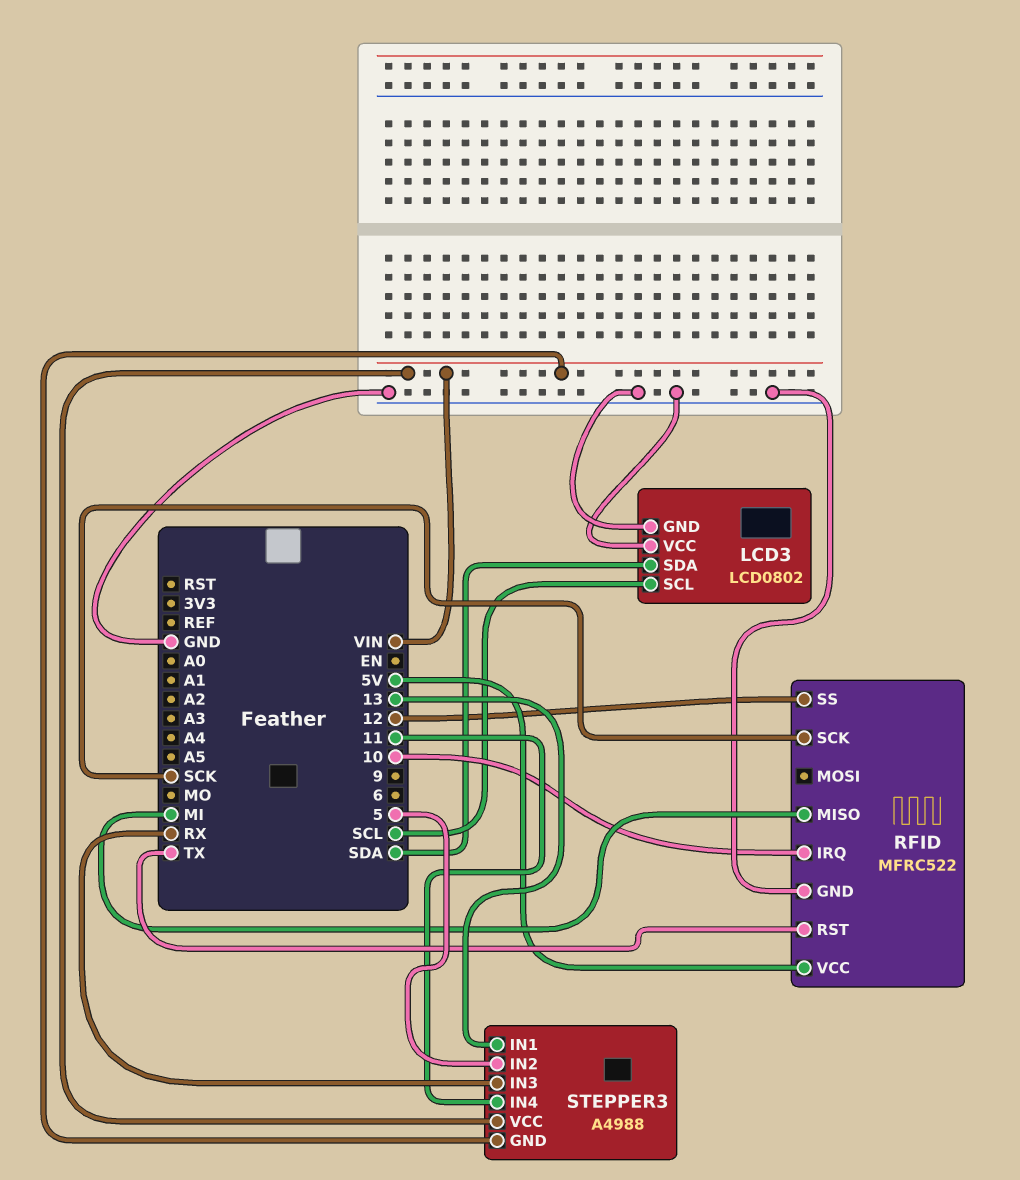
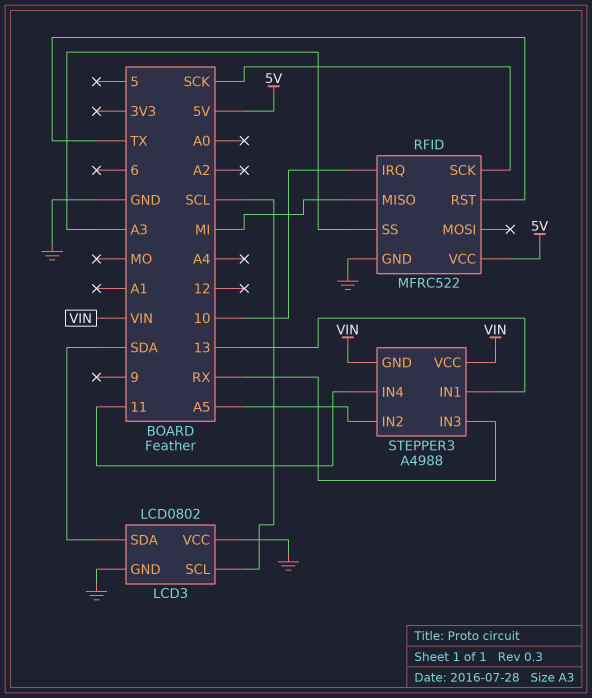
RFID pin SS: 12 -> A3
STEPPER3 pin IN2: 5 -> A5

